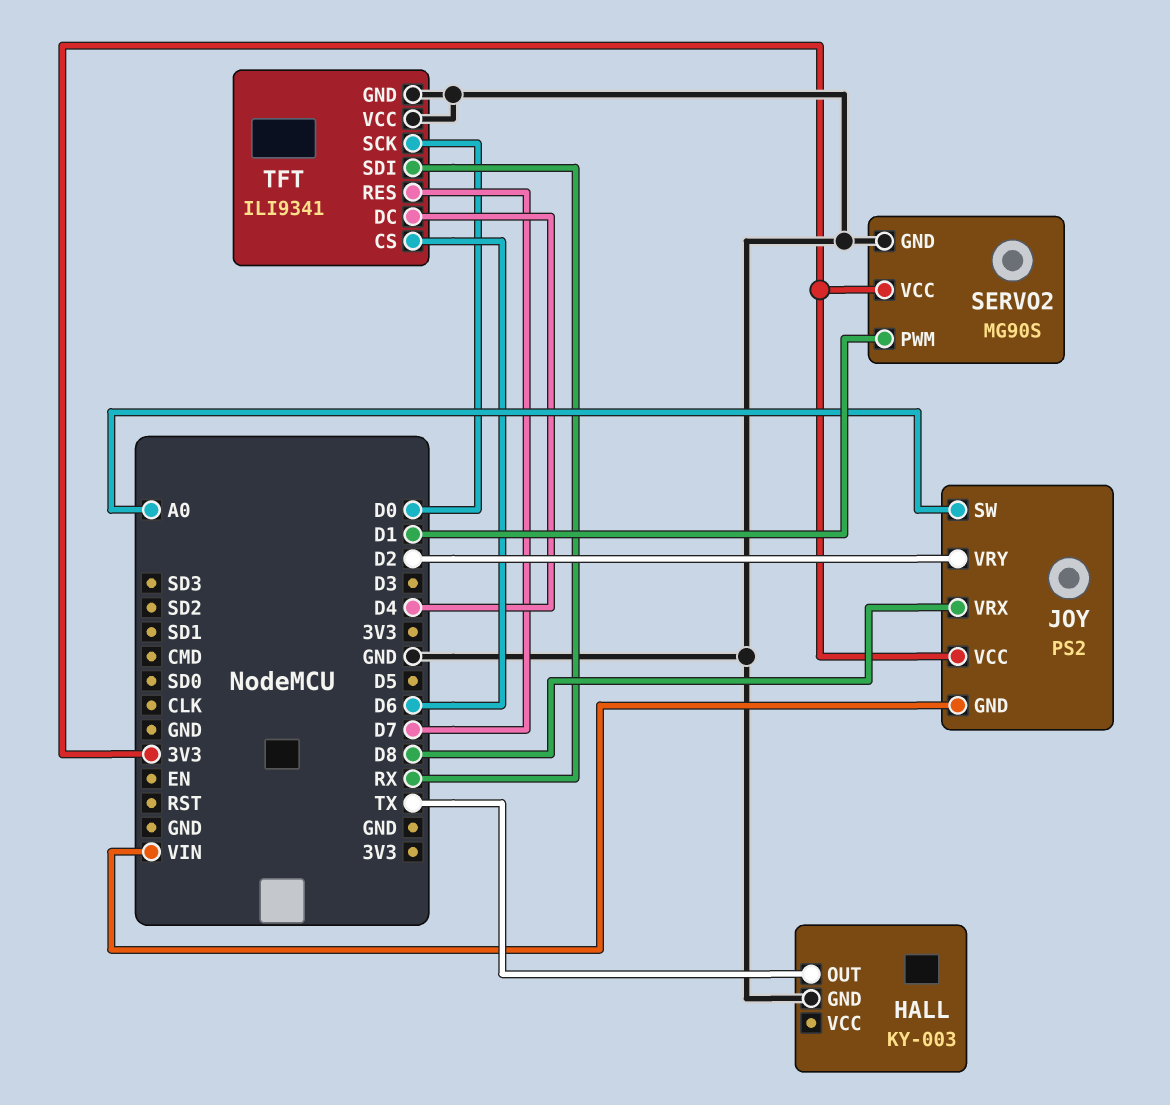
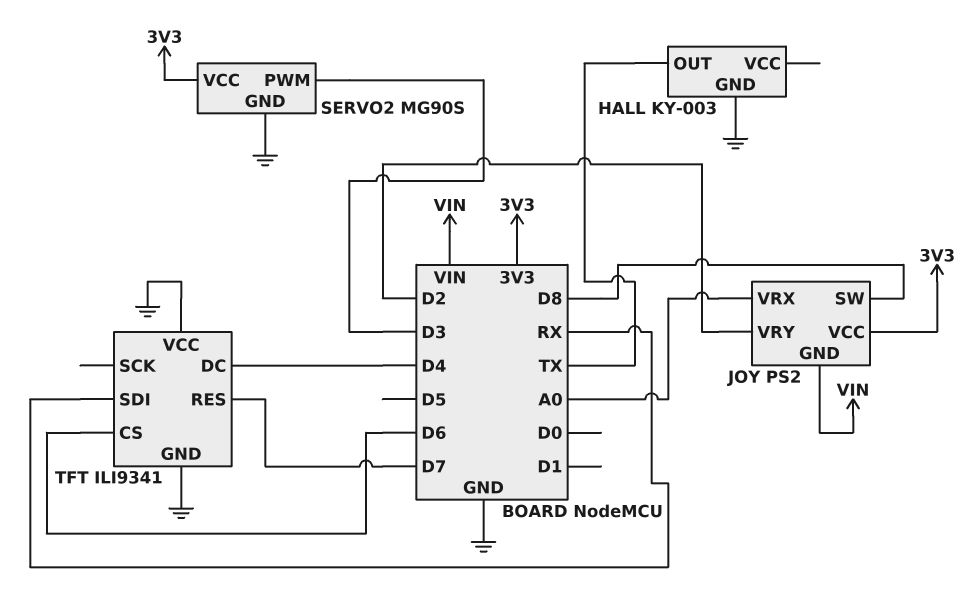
JOY pin SW: A0 -> D8
JOY pin VRX: D8 -> A0
SERVO2 pin PWM: D1 -> D3
TFT pin SCK: D0 -> none

